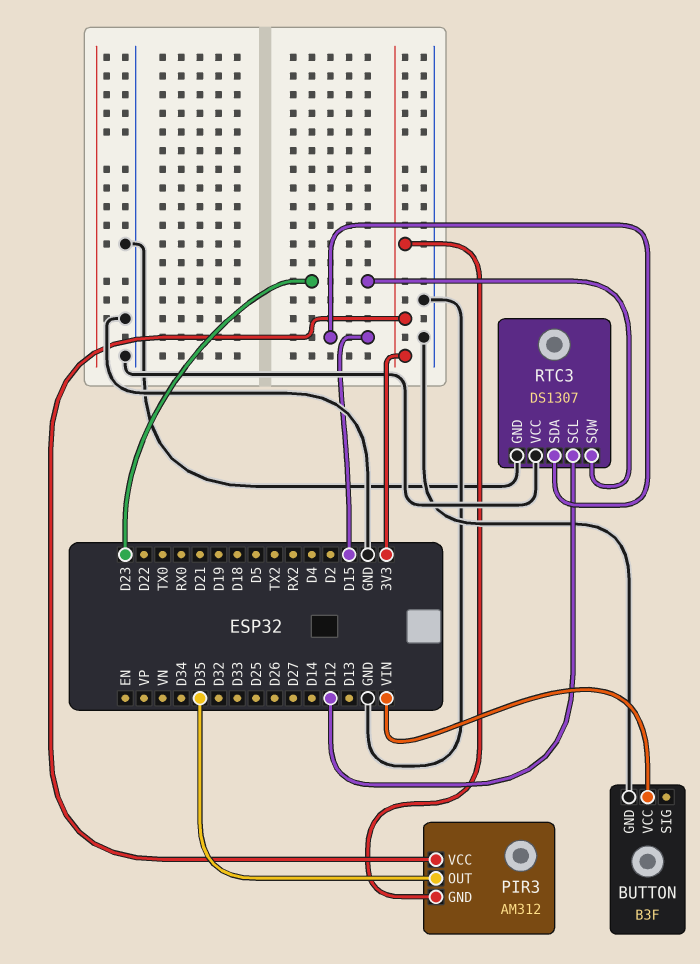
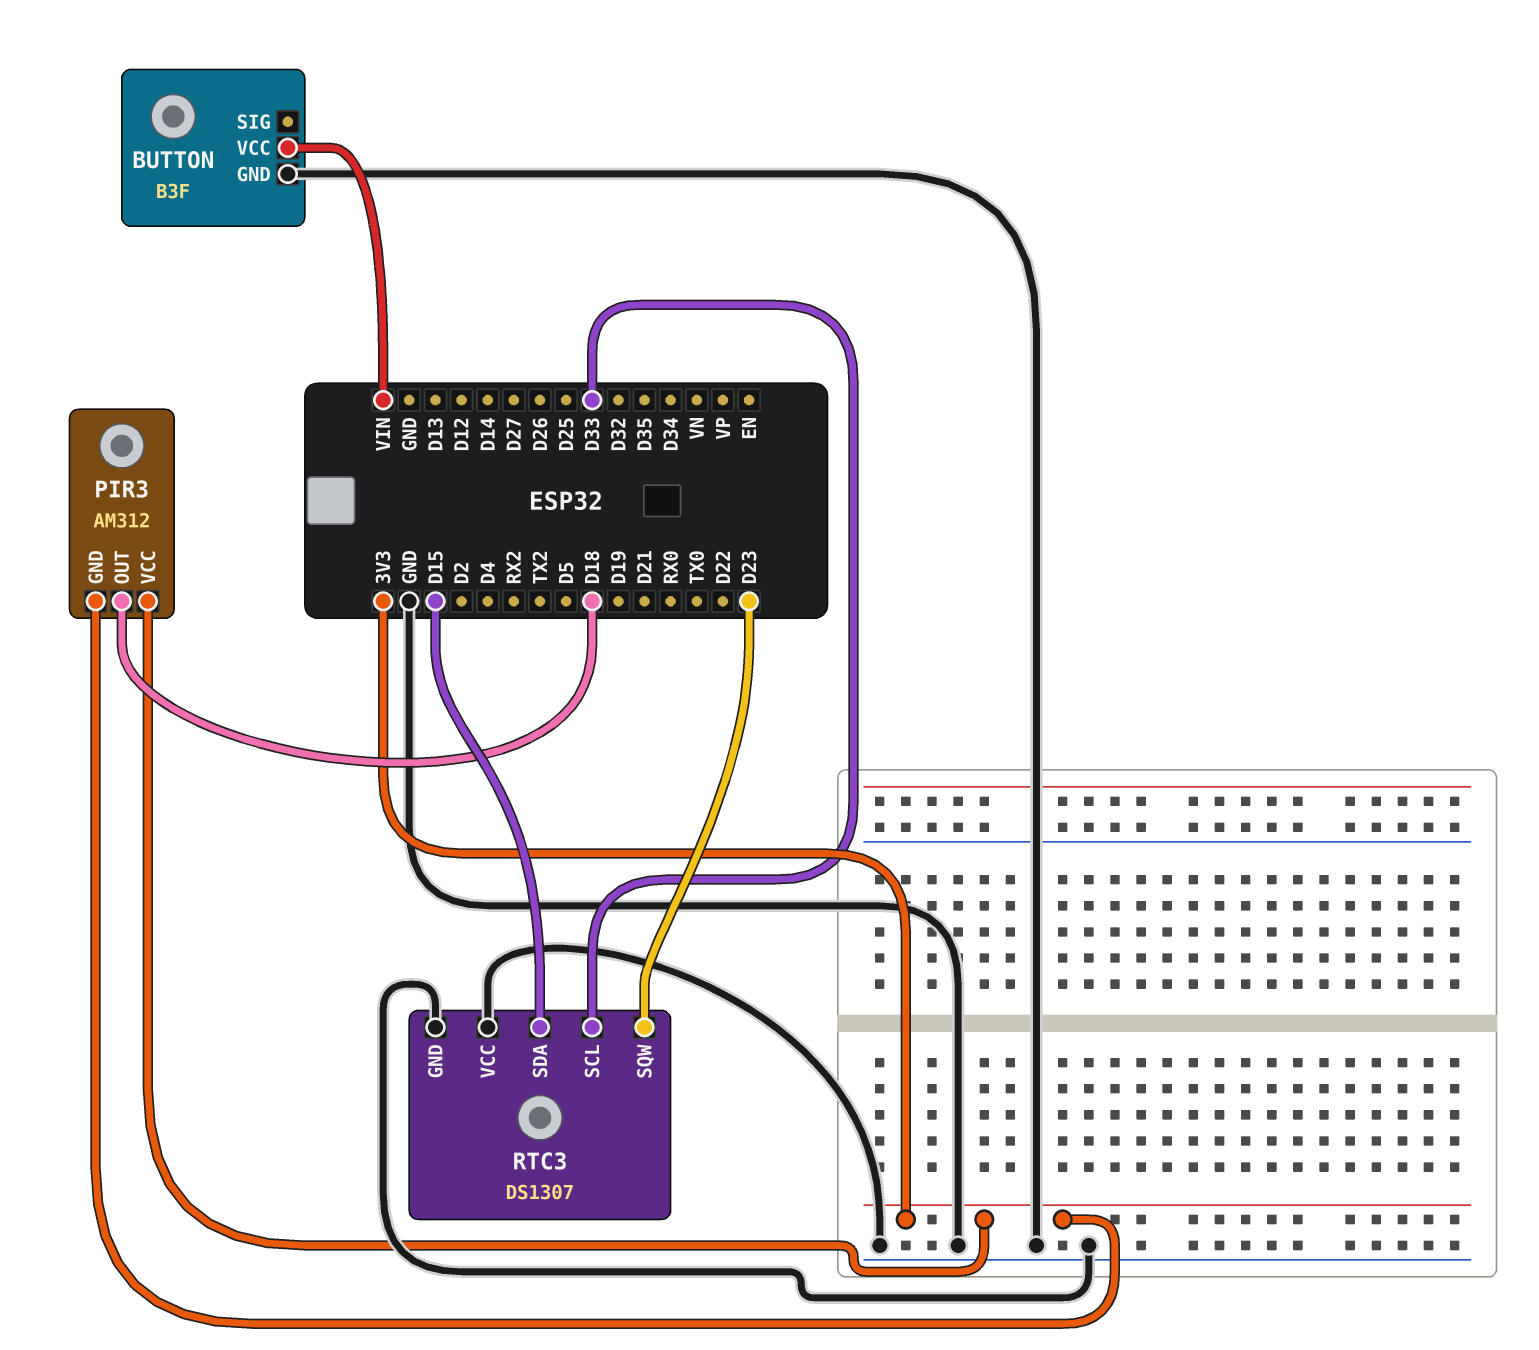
PIR3 pin OUT: D35 -> D18
RTC3 pin SCL: D12 -> D33

